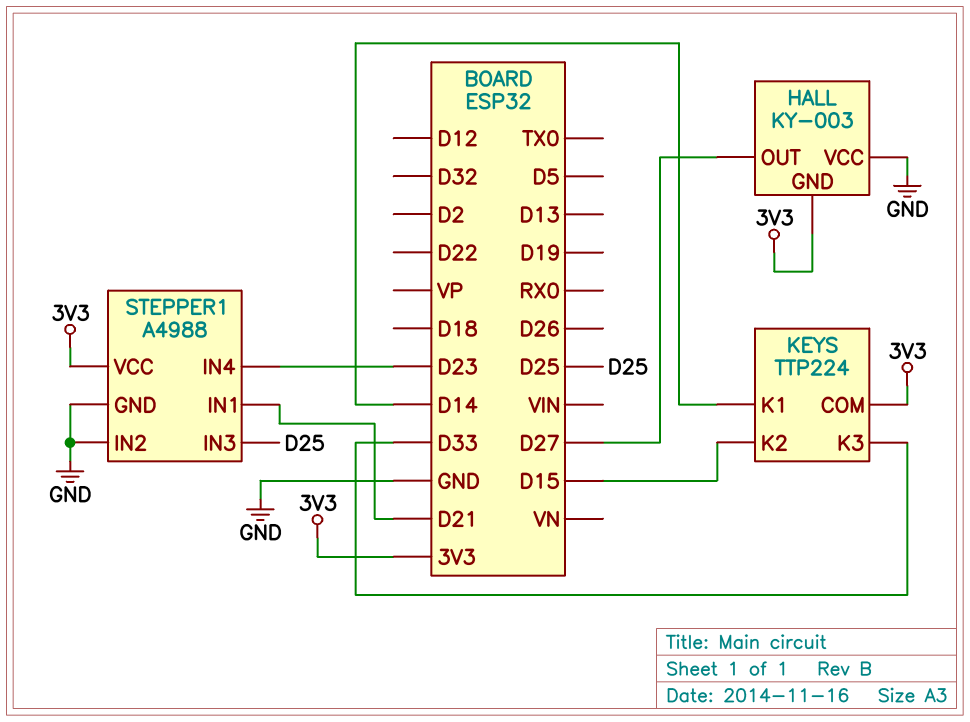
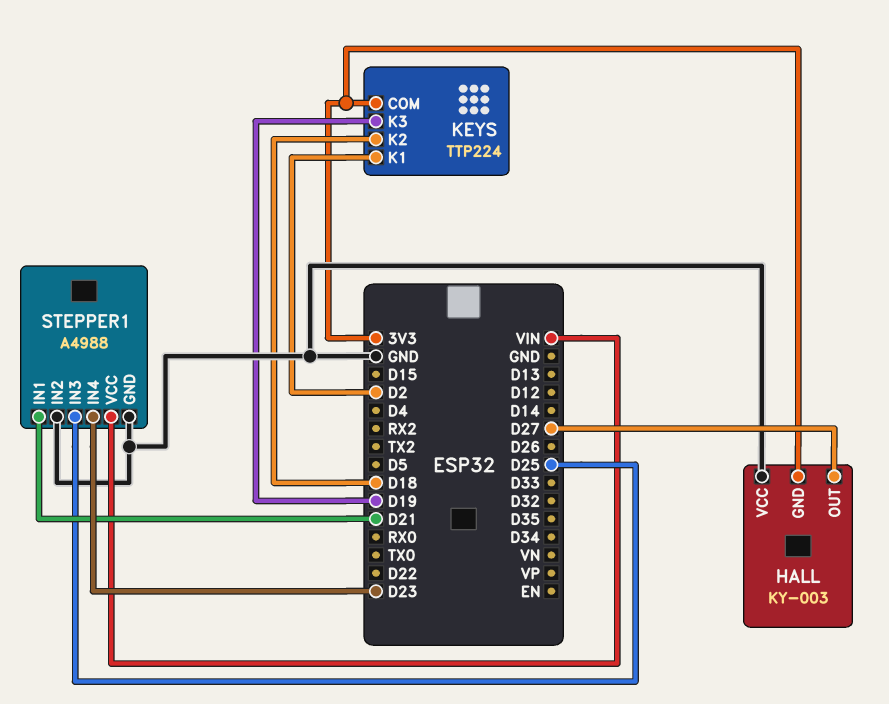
KEYS pin K1: D14 -> D2
KEYS pin K2: D15 -> D18
KEYS pin K3: D33 -> D19
STEPPER1 pin VCC: 3V3 -> VIN

